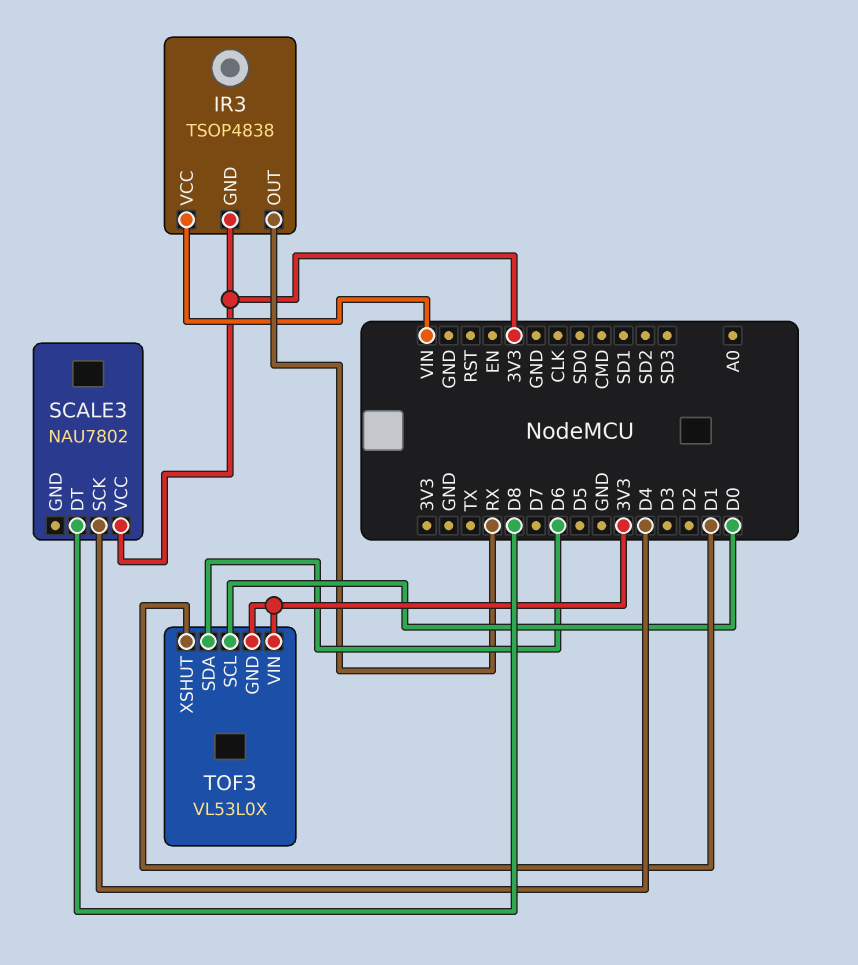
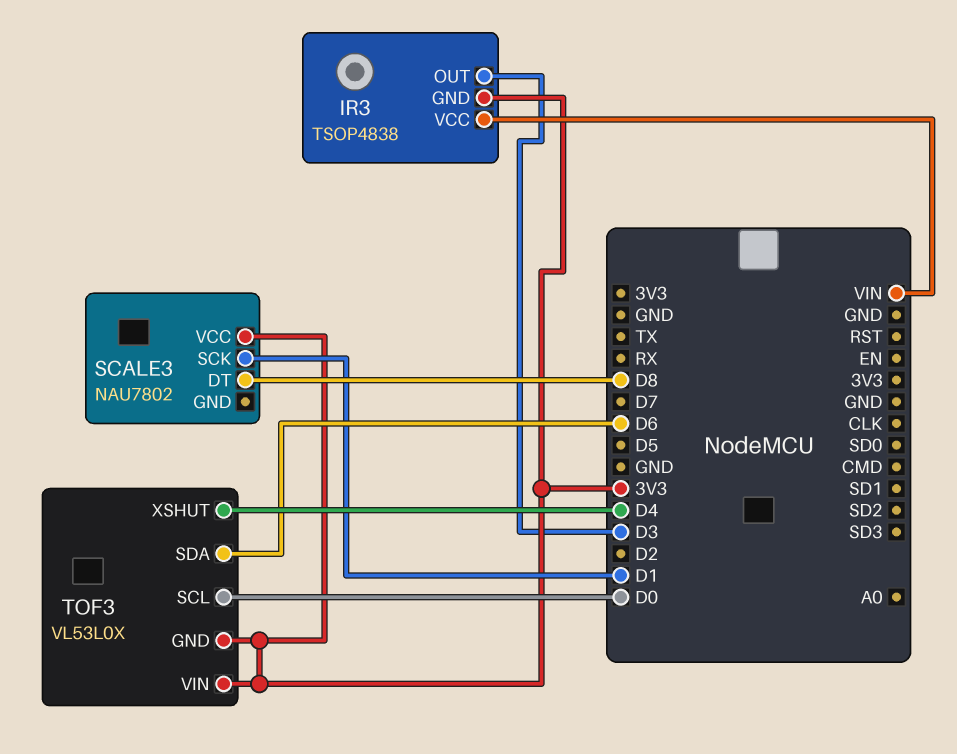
IR3 pin OUT: RX -> D3
SCALE3 pin SCK: D4 -> D1
TOF3 pin XSHUT: D1 -> D4

